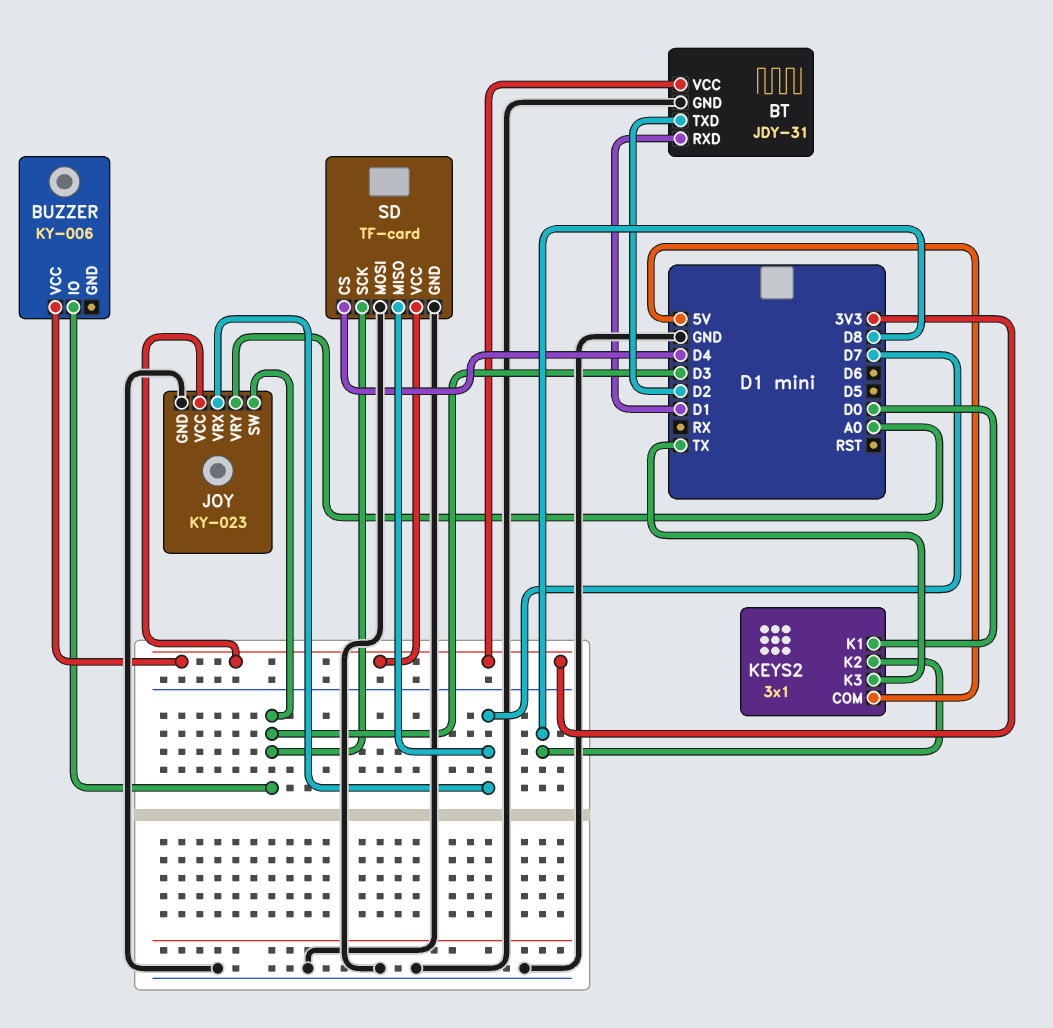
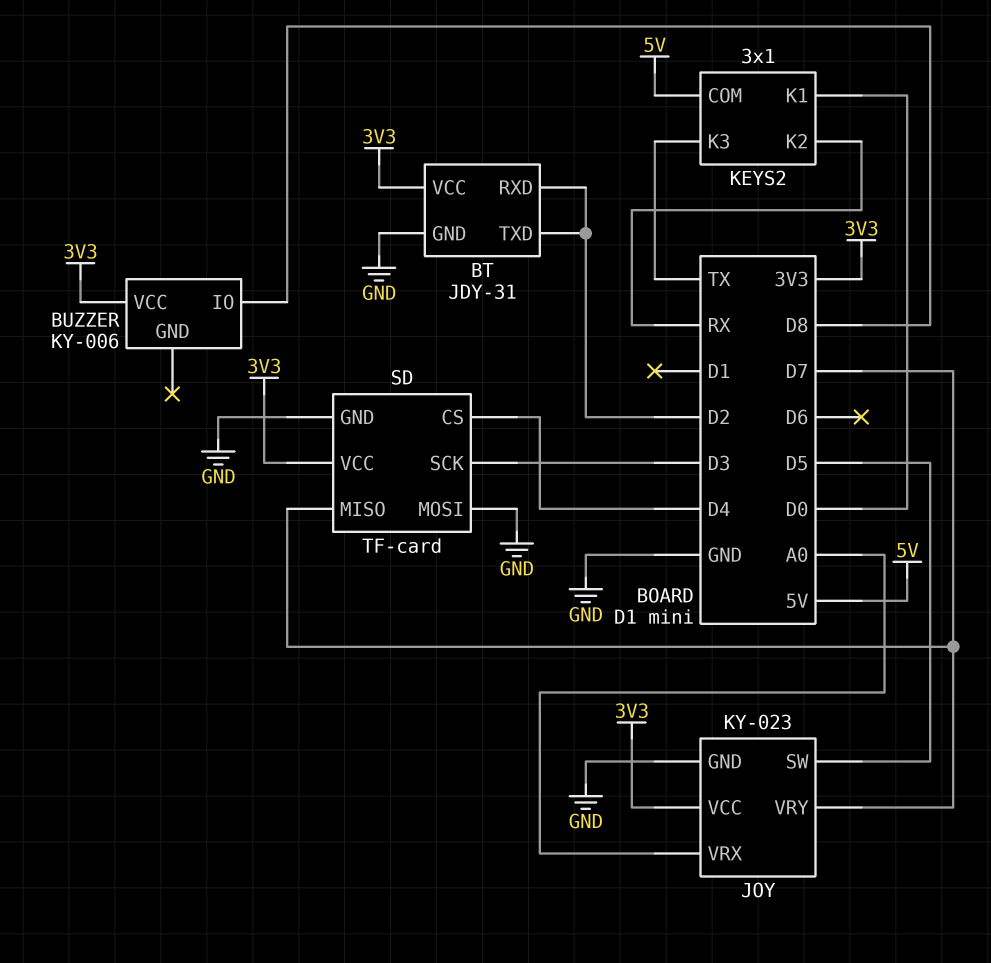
BT pin RXD: D1 -> D2
BUZZER pin IO: D3 -> D8
JOY pin SW: D3 -> D5
JOY pin VRX: D7 -> A0
JOY pin VRY: A0 -> D7
KEYS2 pin K2: D8 -> RX

